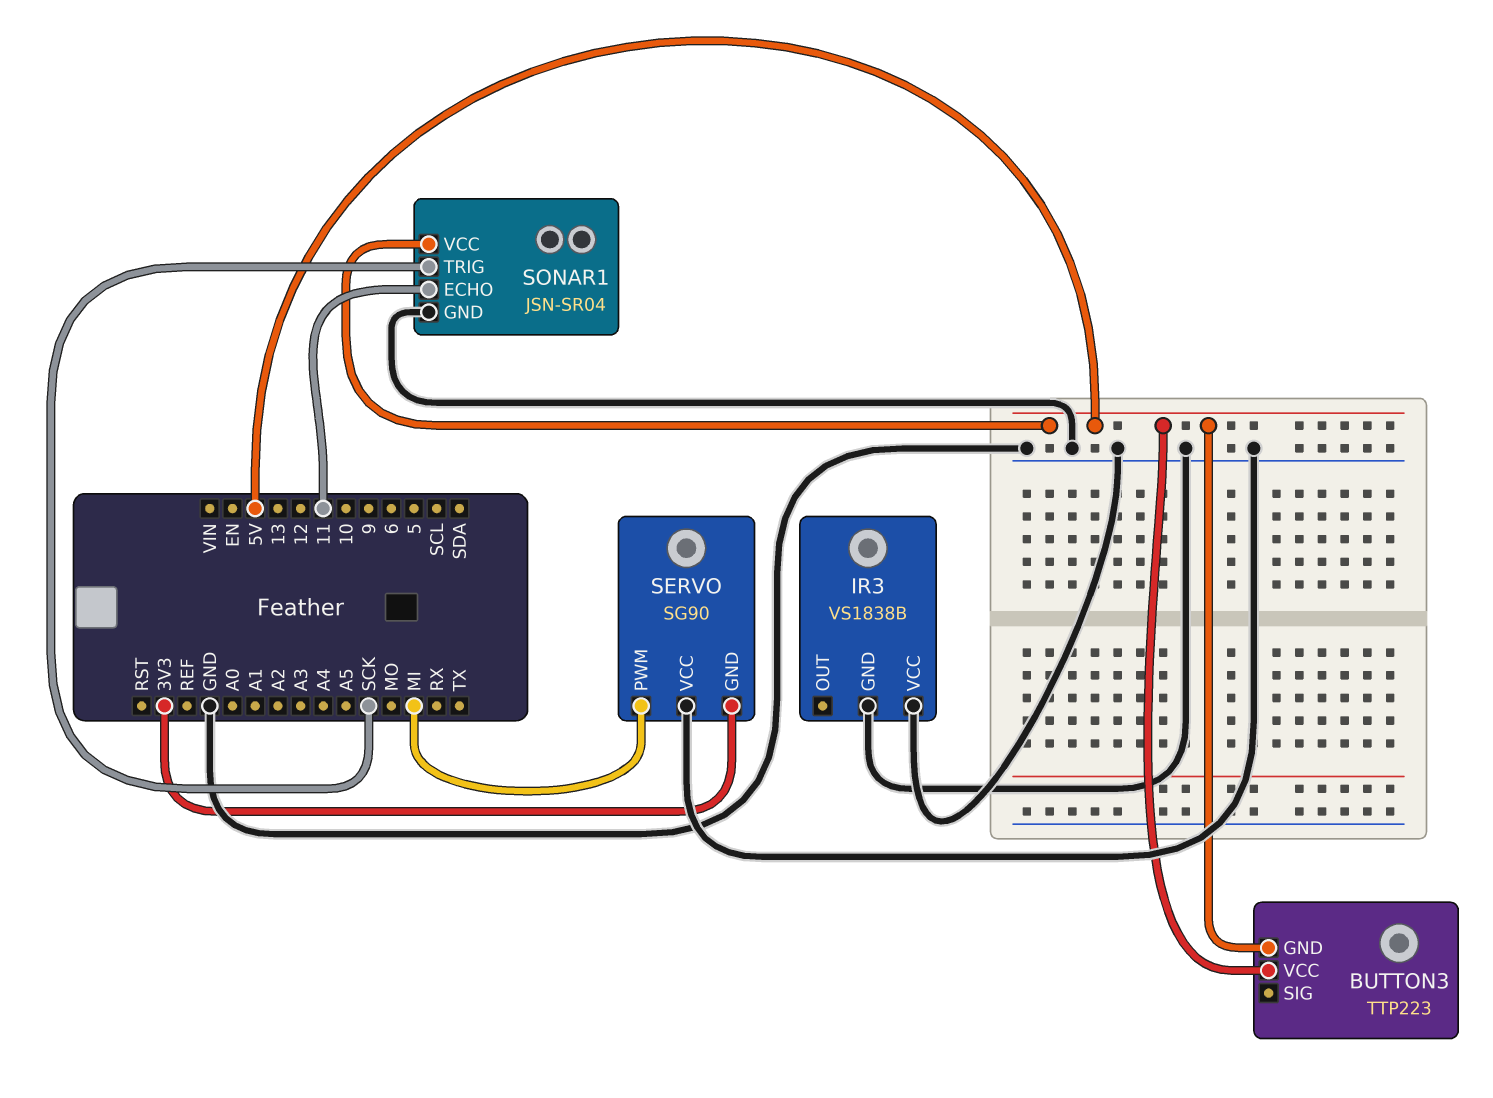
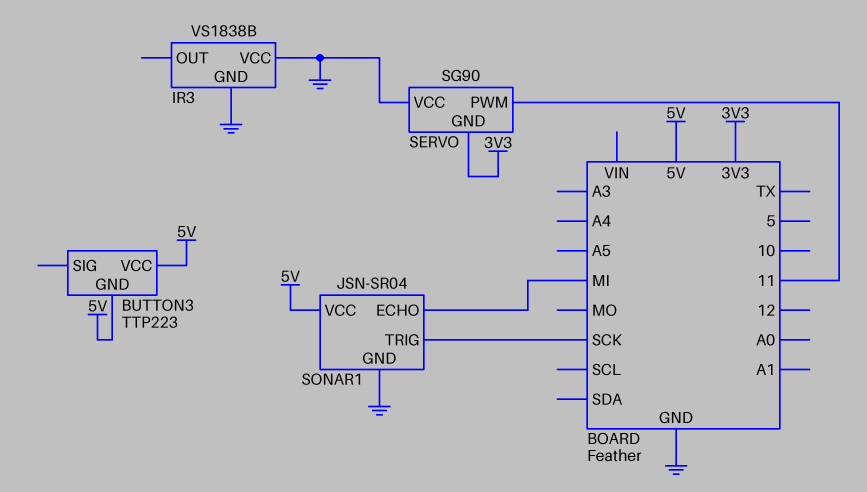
SERVO pin PWM: MI -> 11
SONAR1 pin ECHO: 11 -> MI

